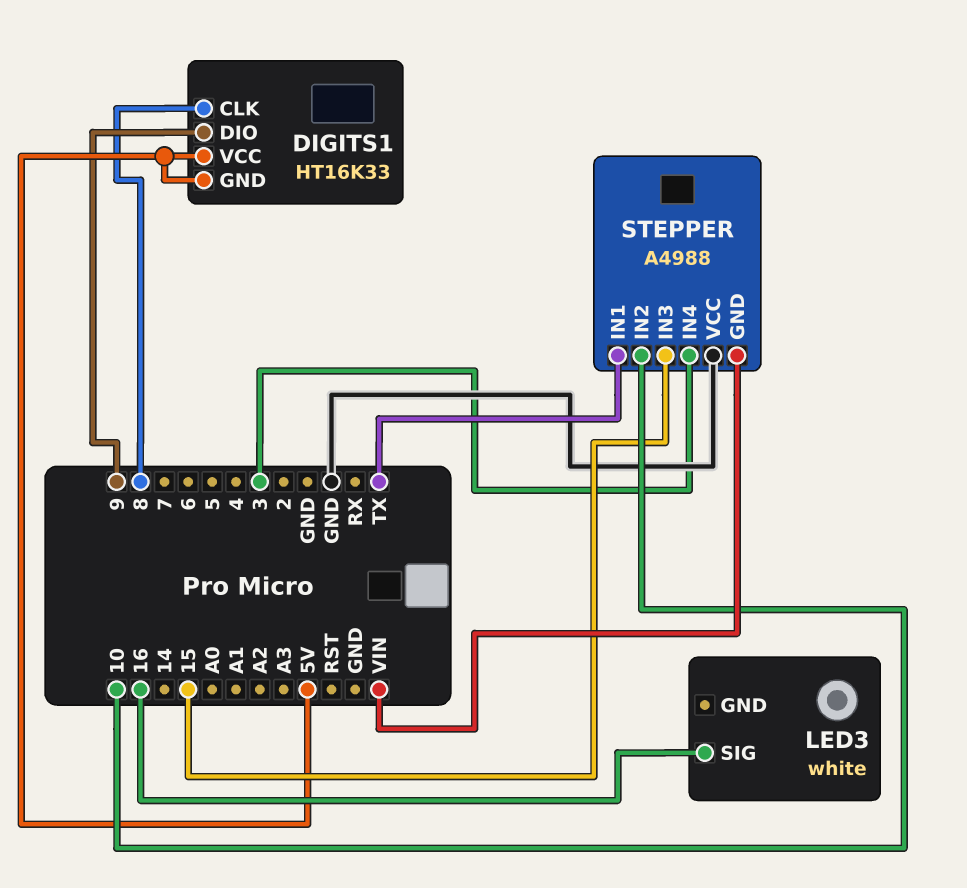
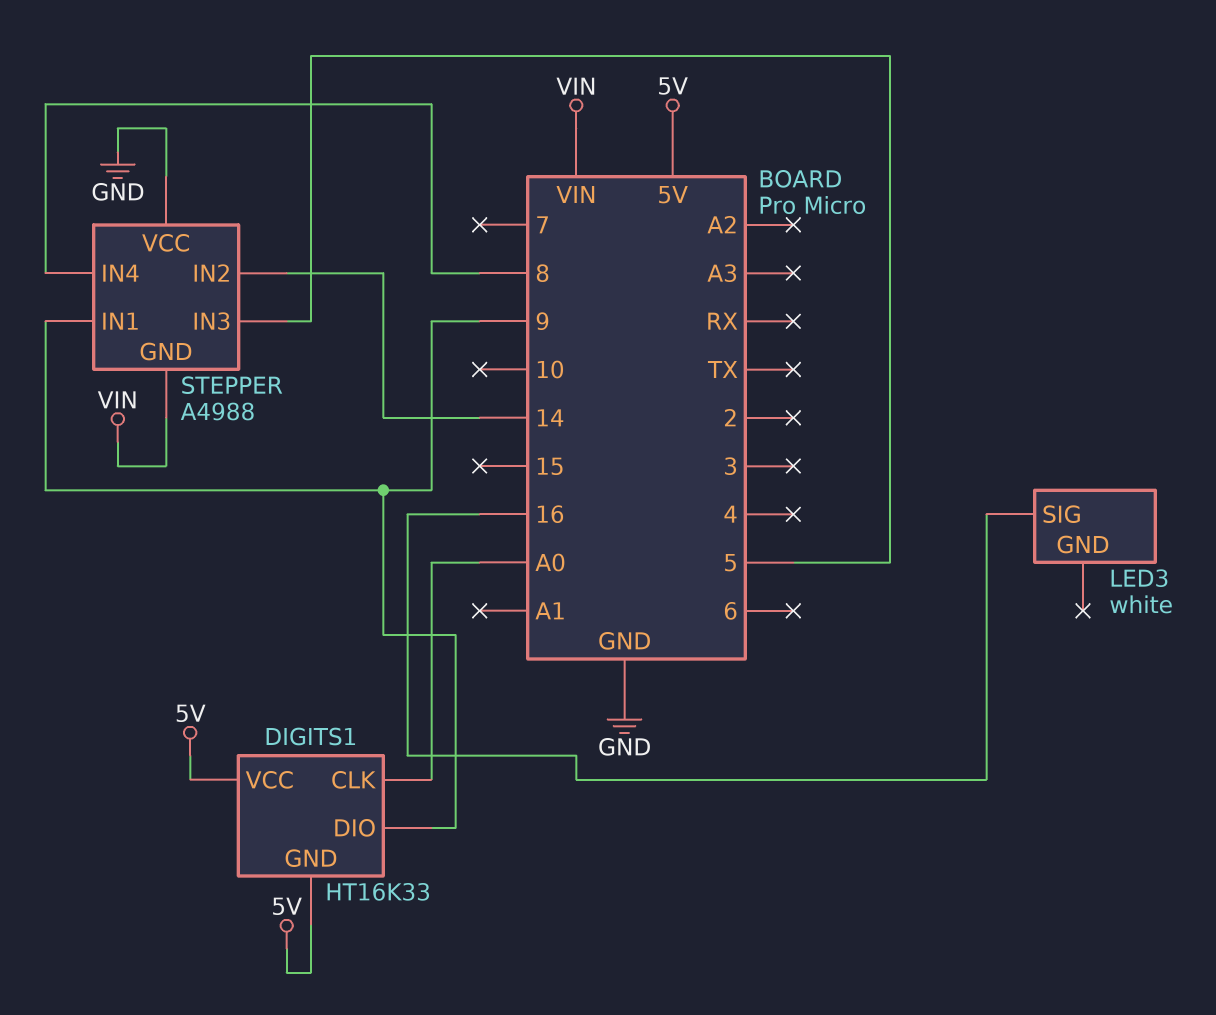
DIGITS1 pin CLK: 8 -> A0
STEPPER pin IN1: TX -> 9
STEPPER pin IN2: 10 -> 14
STEPPER pin IN3: 15 -> 5
STEPPER pin IN4: 3 -> 8

